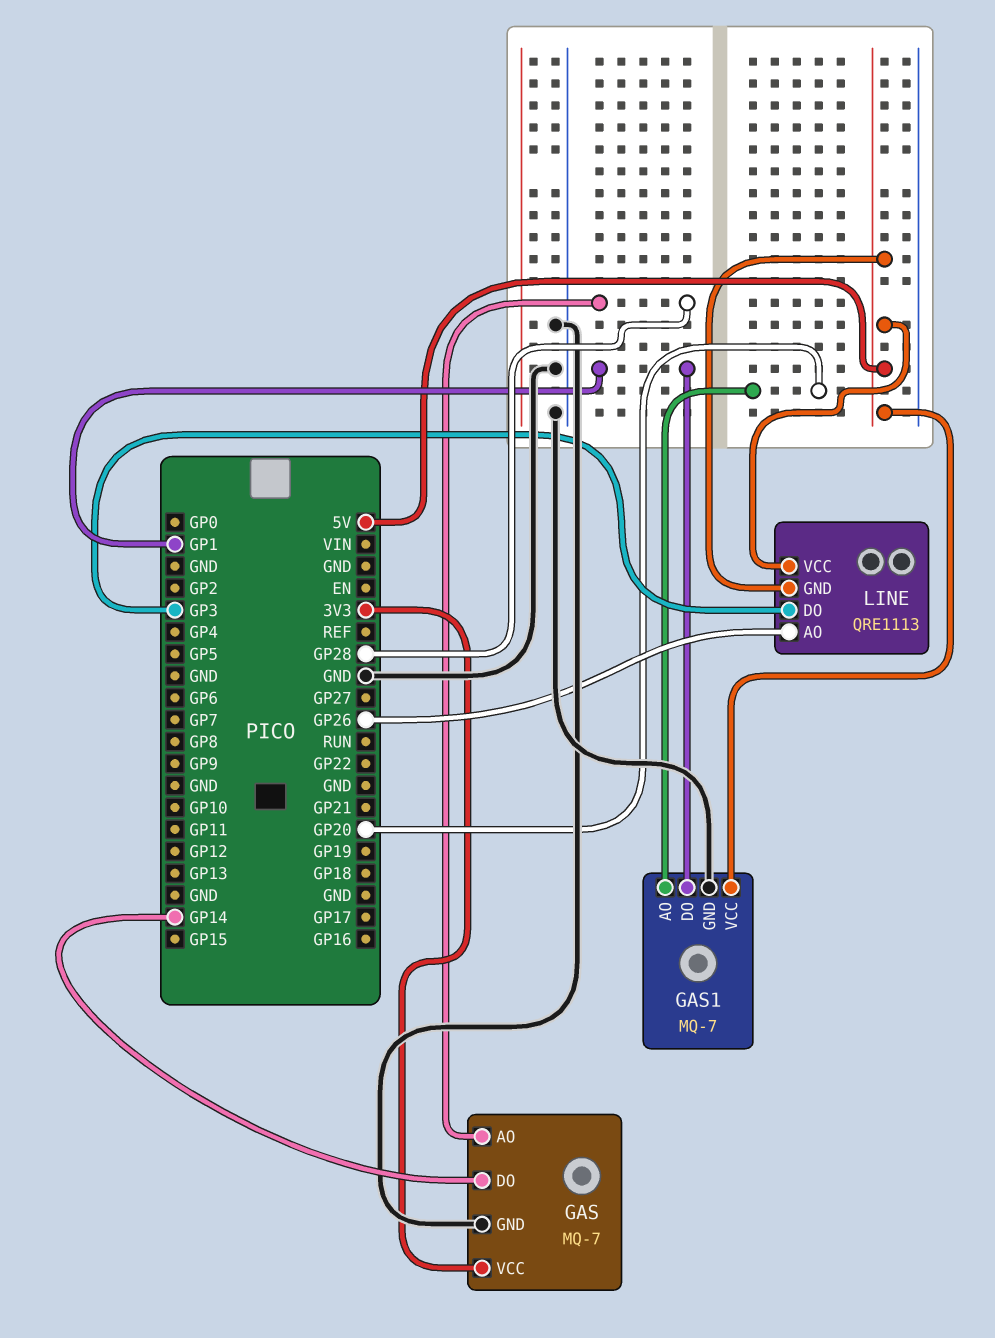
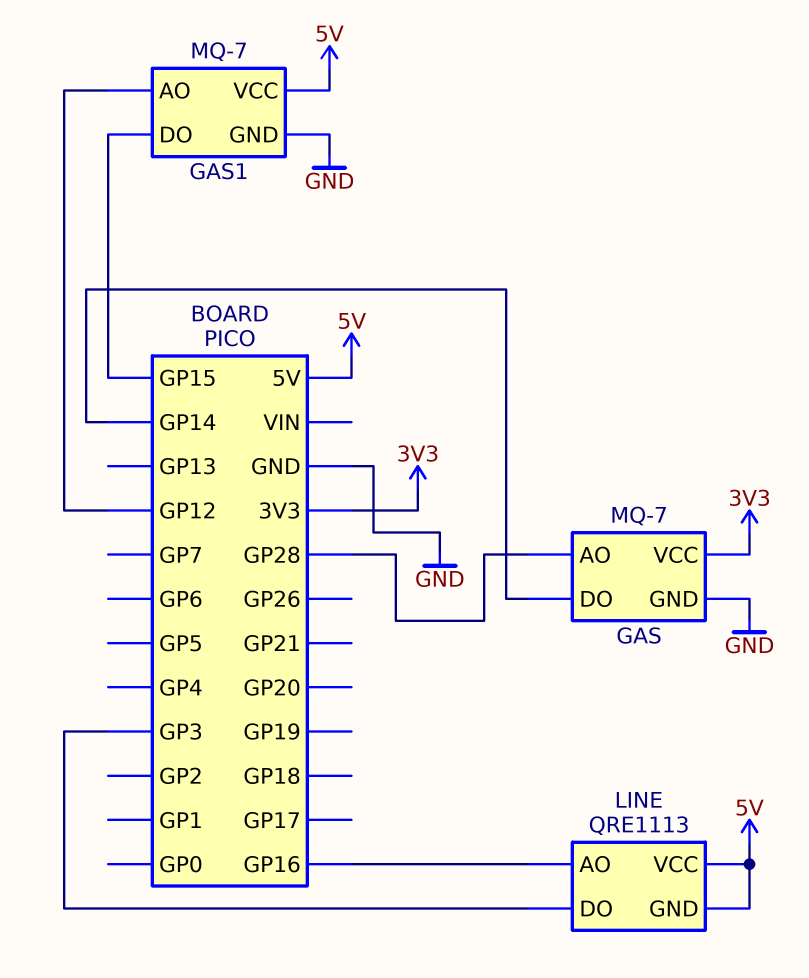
GAS1 pin AO: GP20 -> GP12
GAS1 pin DO: GP1 -> GP15
LINE pin AO: GP26 -> GP16

